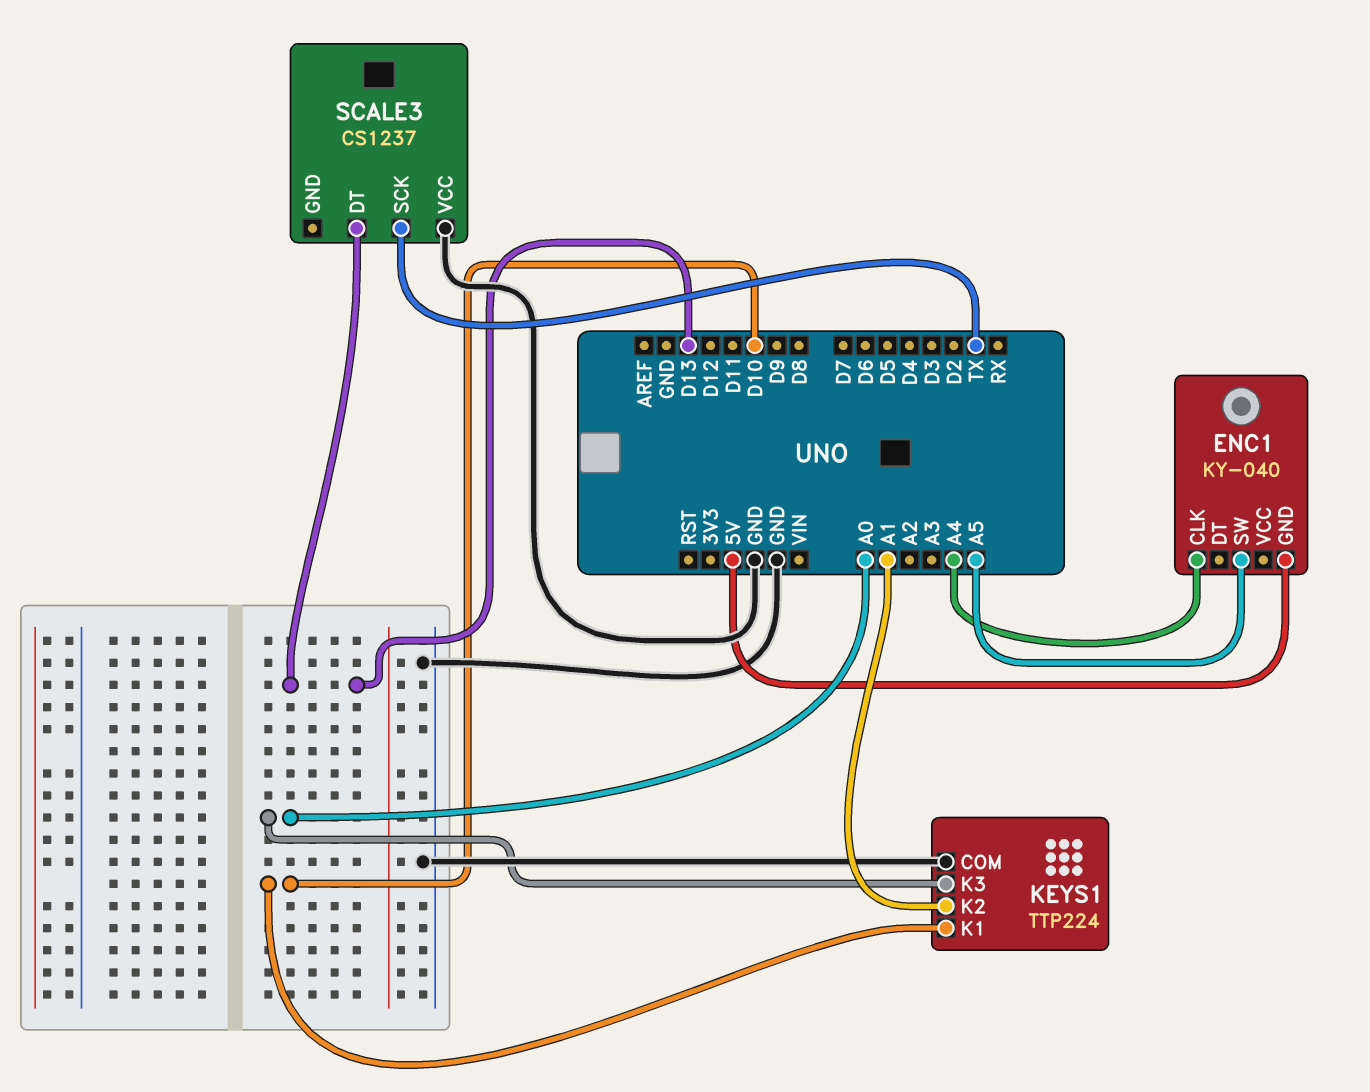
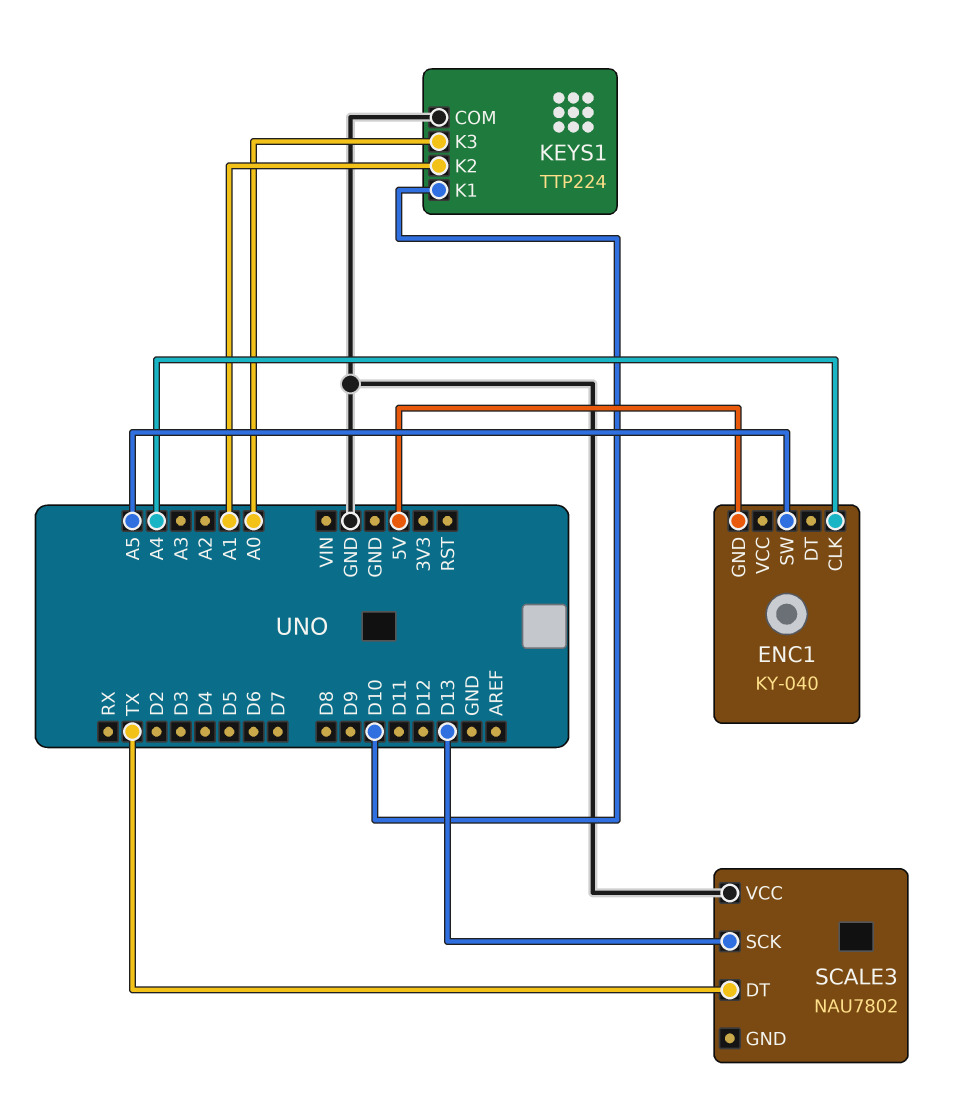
SCALE3: CS1237 -> NAU7802
SCALE3 pin DT: D13 -> TX
SCALE3 pin SCK: TX -> D13

